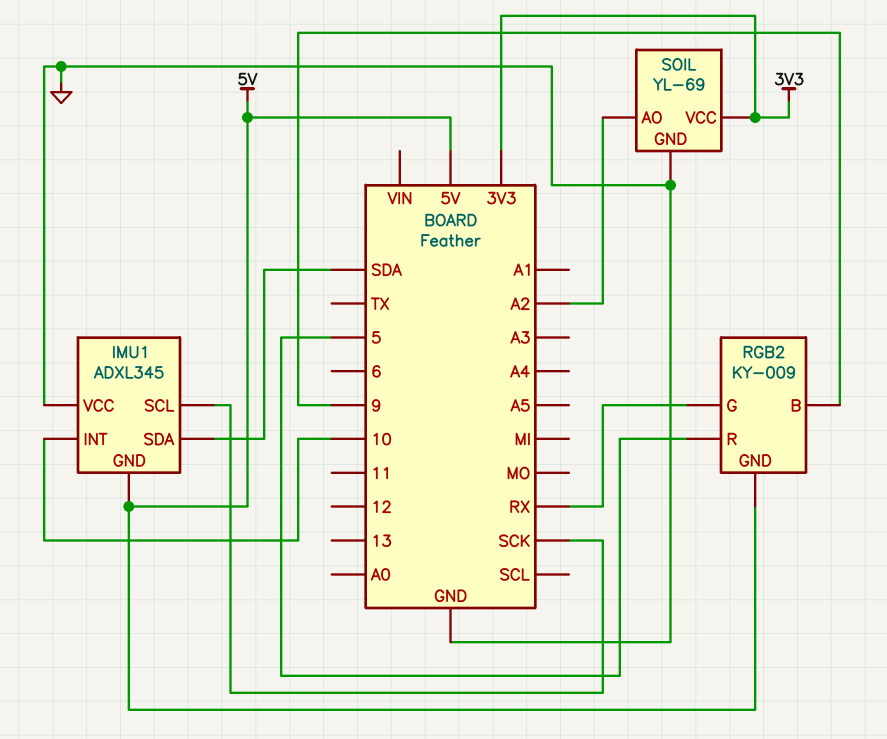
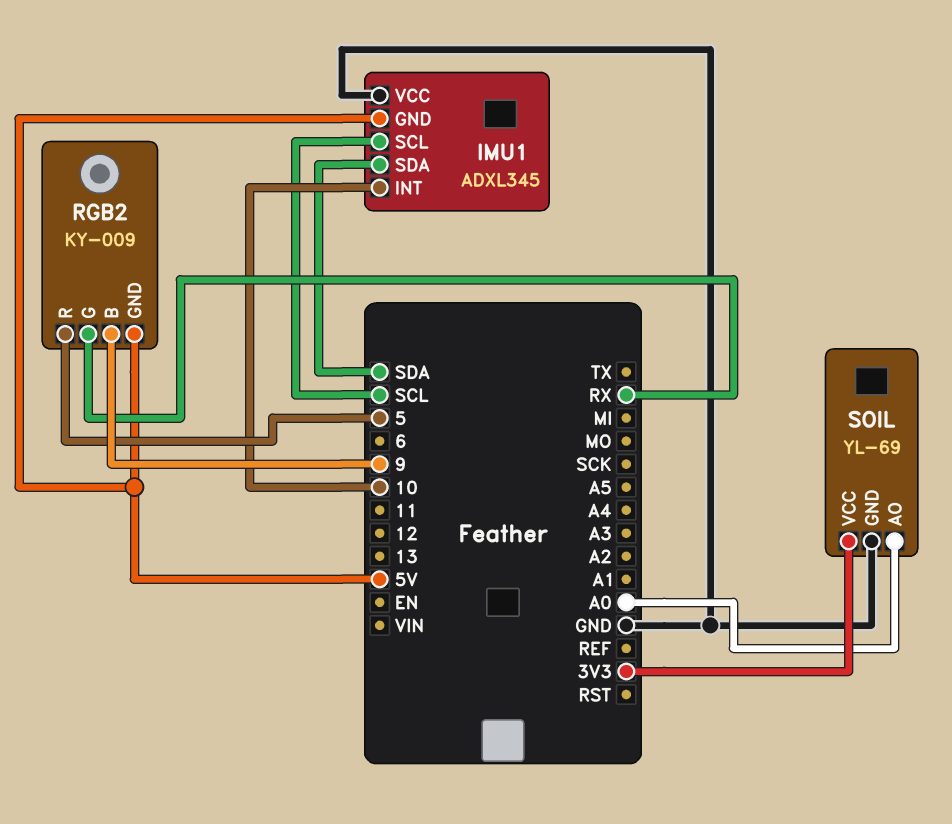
IMU1 pin SCL: SCK -> SCL
SOIL pin AO: A2 -> A0

